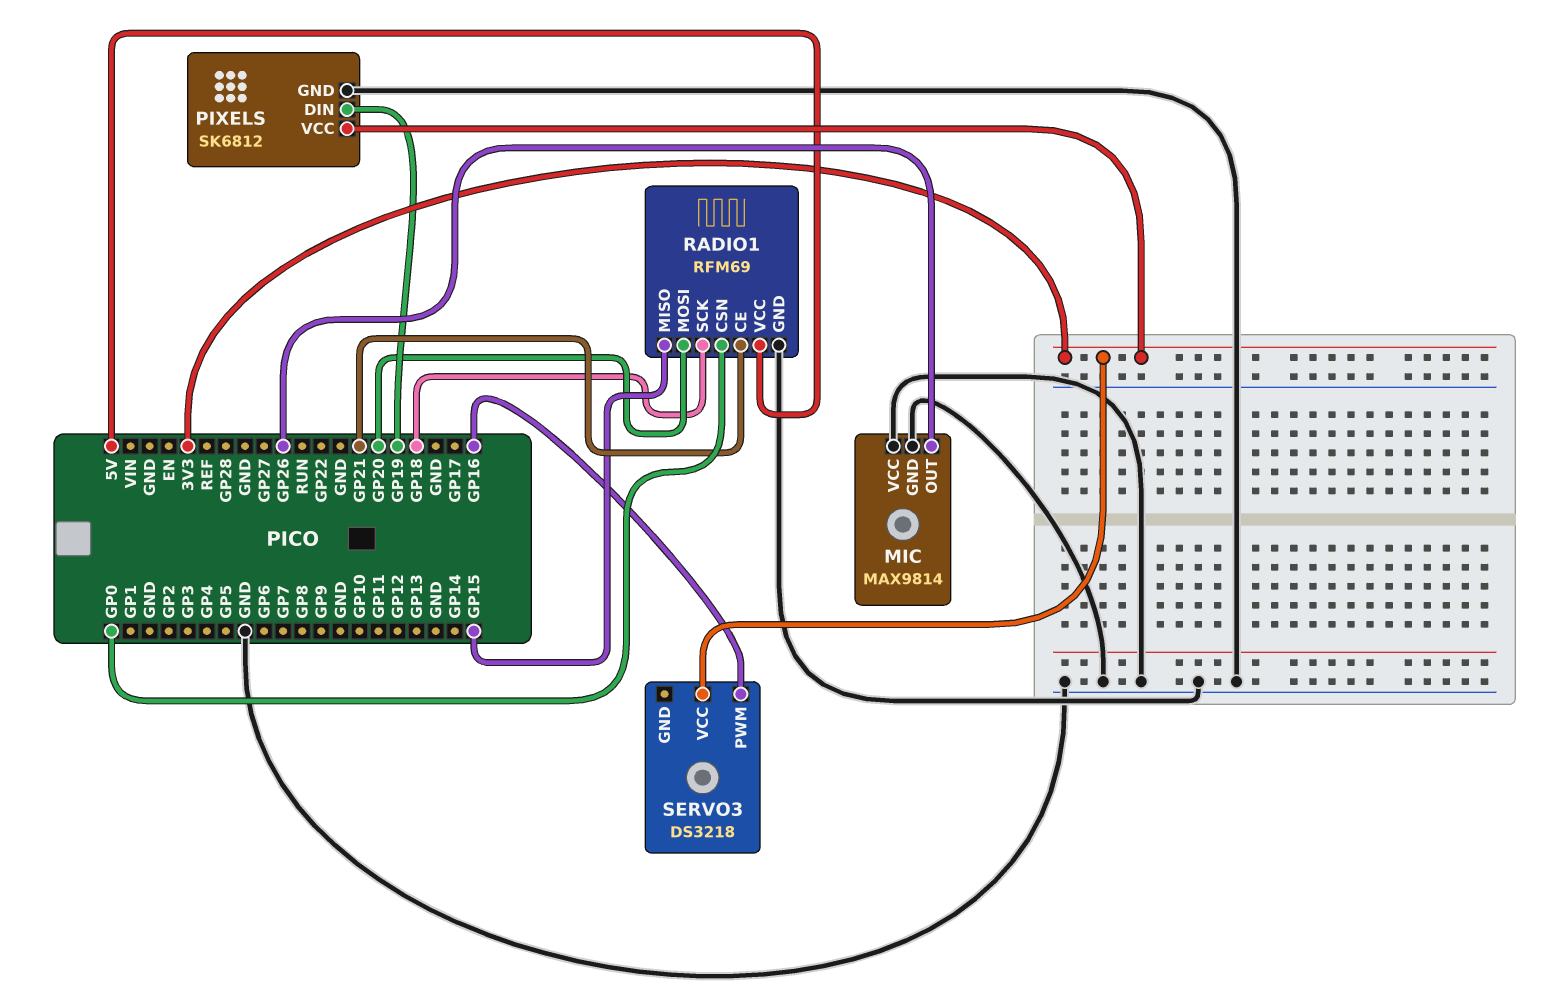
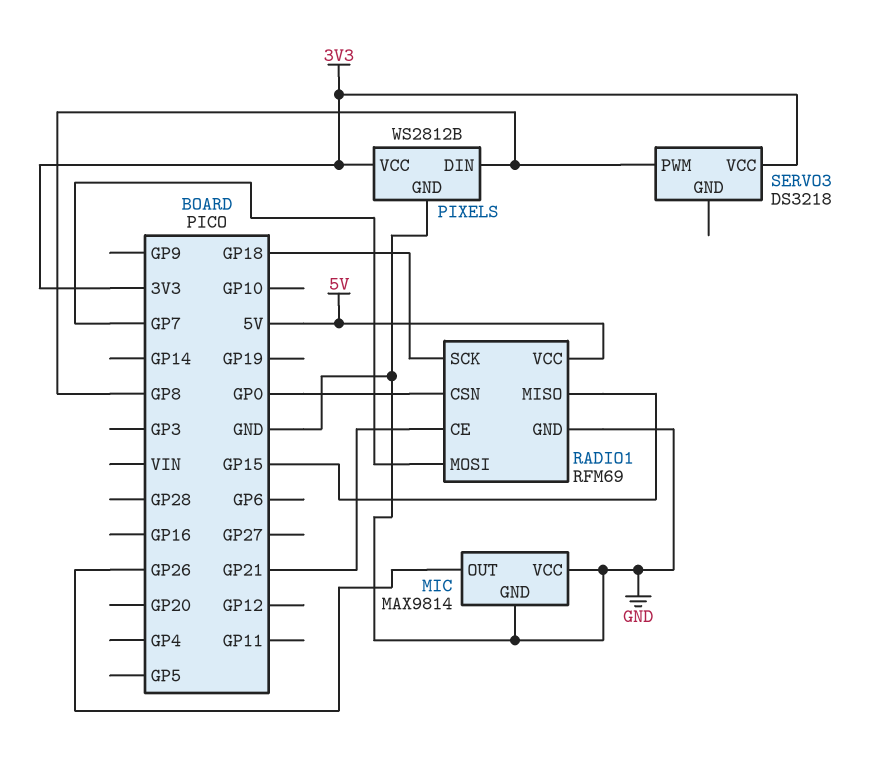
PIXELS: SK6812 -> WS2812B
PIXELS pin DIN: GP19 -> GP8
RADIO1 pin MOSI: GP20 -> GP7
SERVO3 pin PWM: GP16 -> GP8

